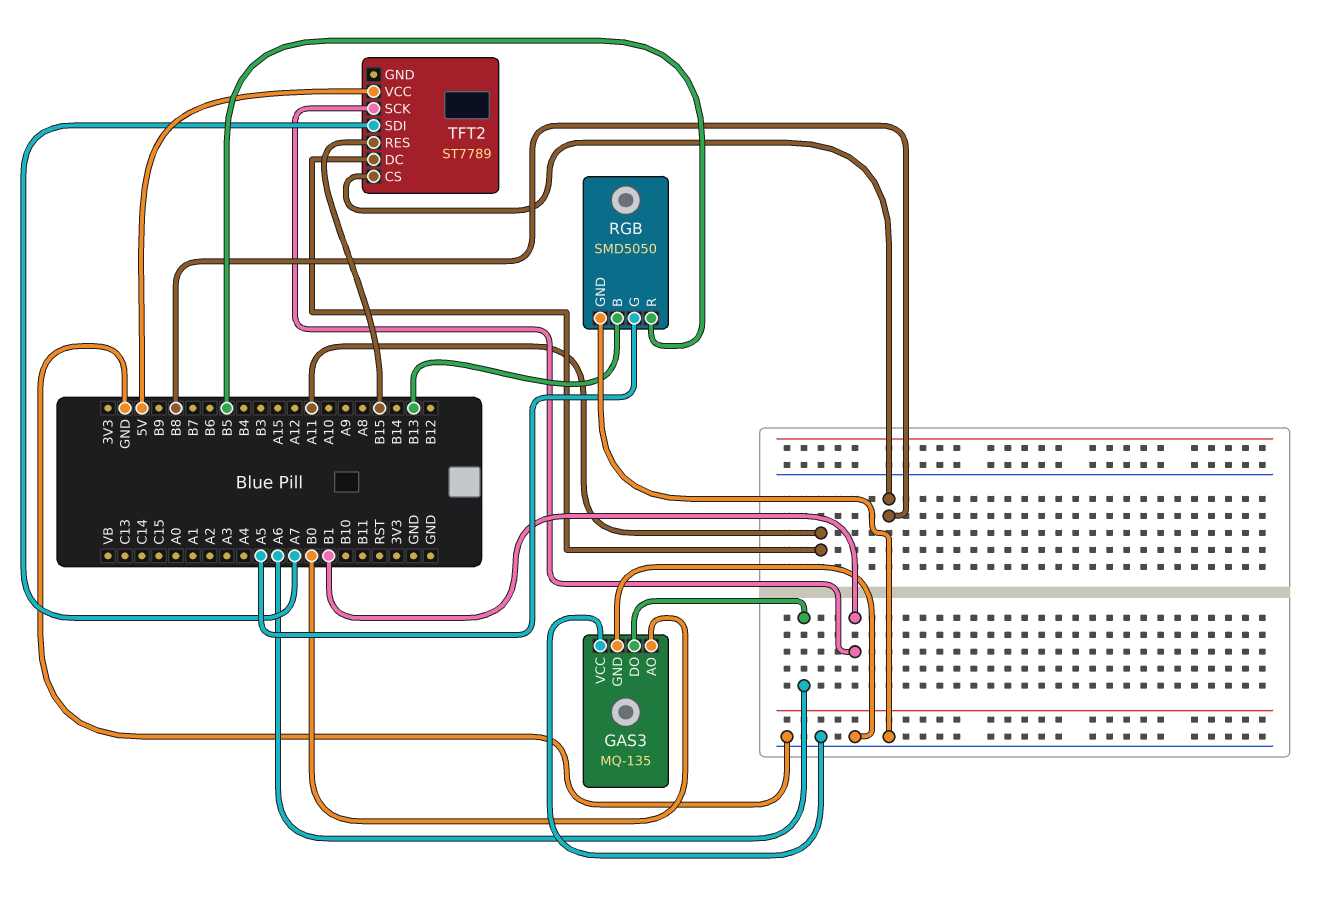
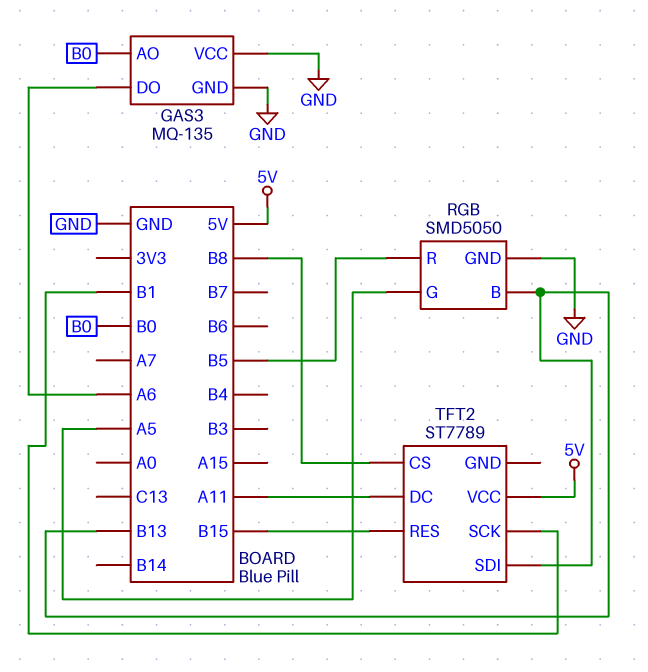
TFT2 pin SDI: A7 -> B13

